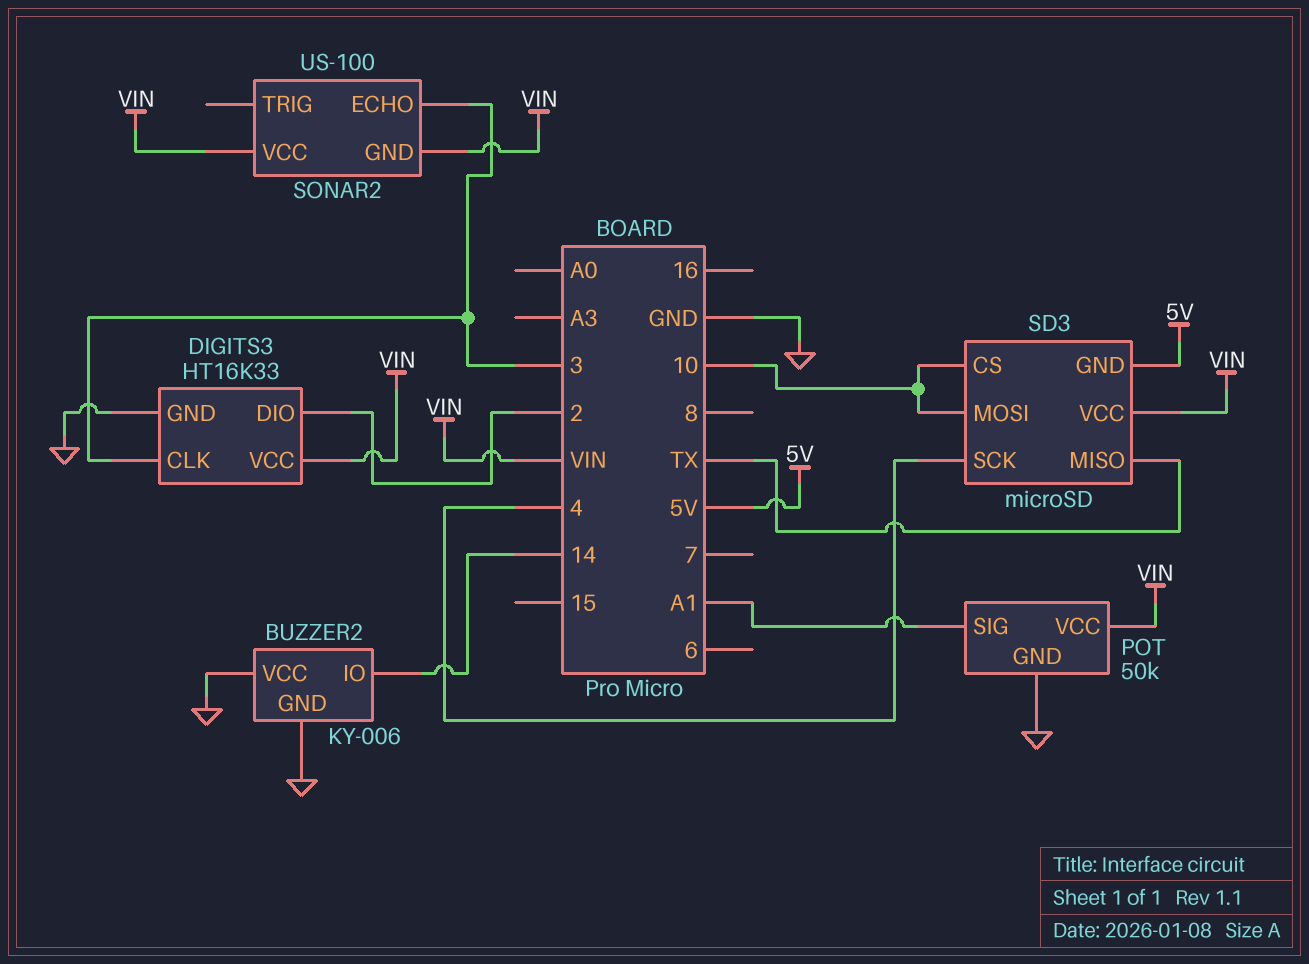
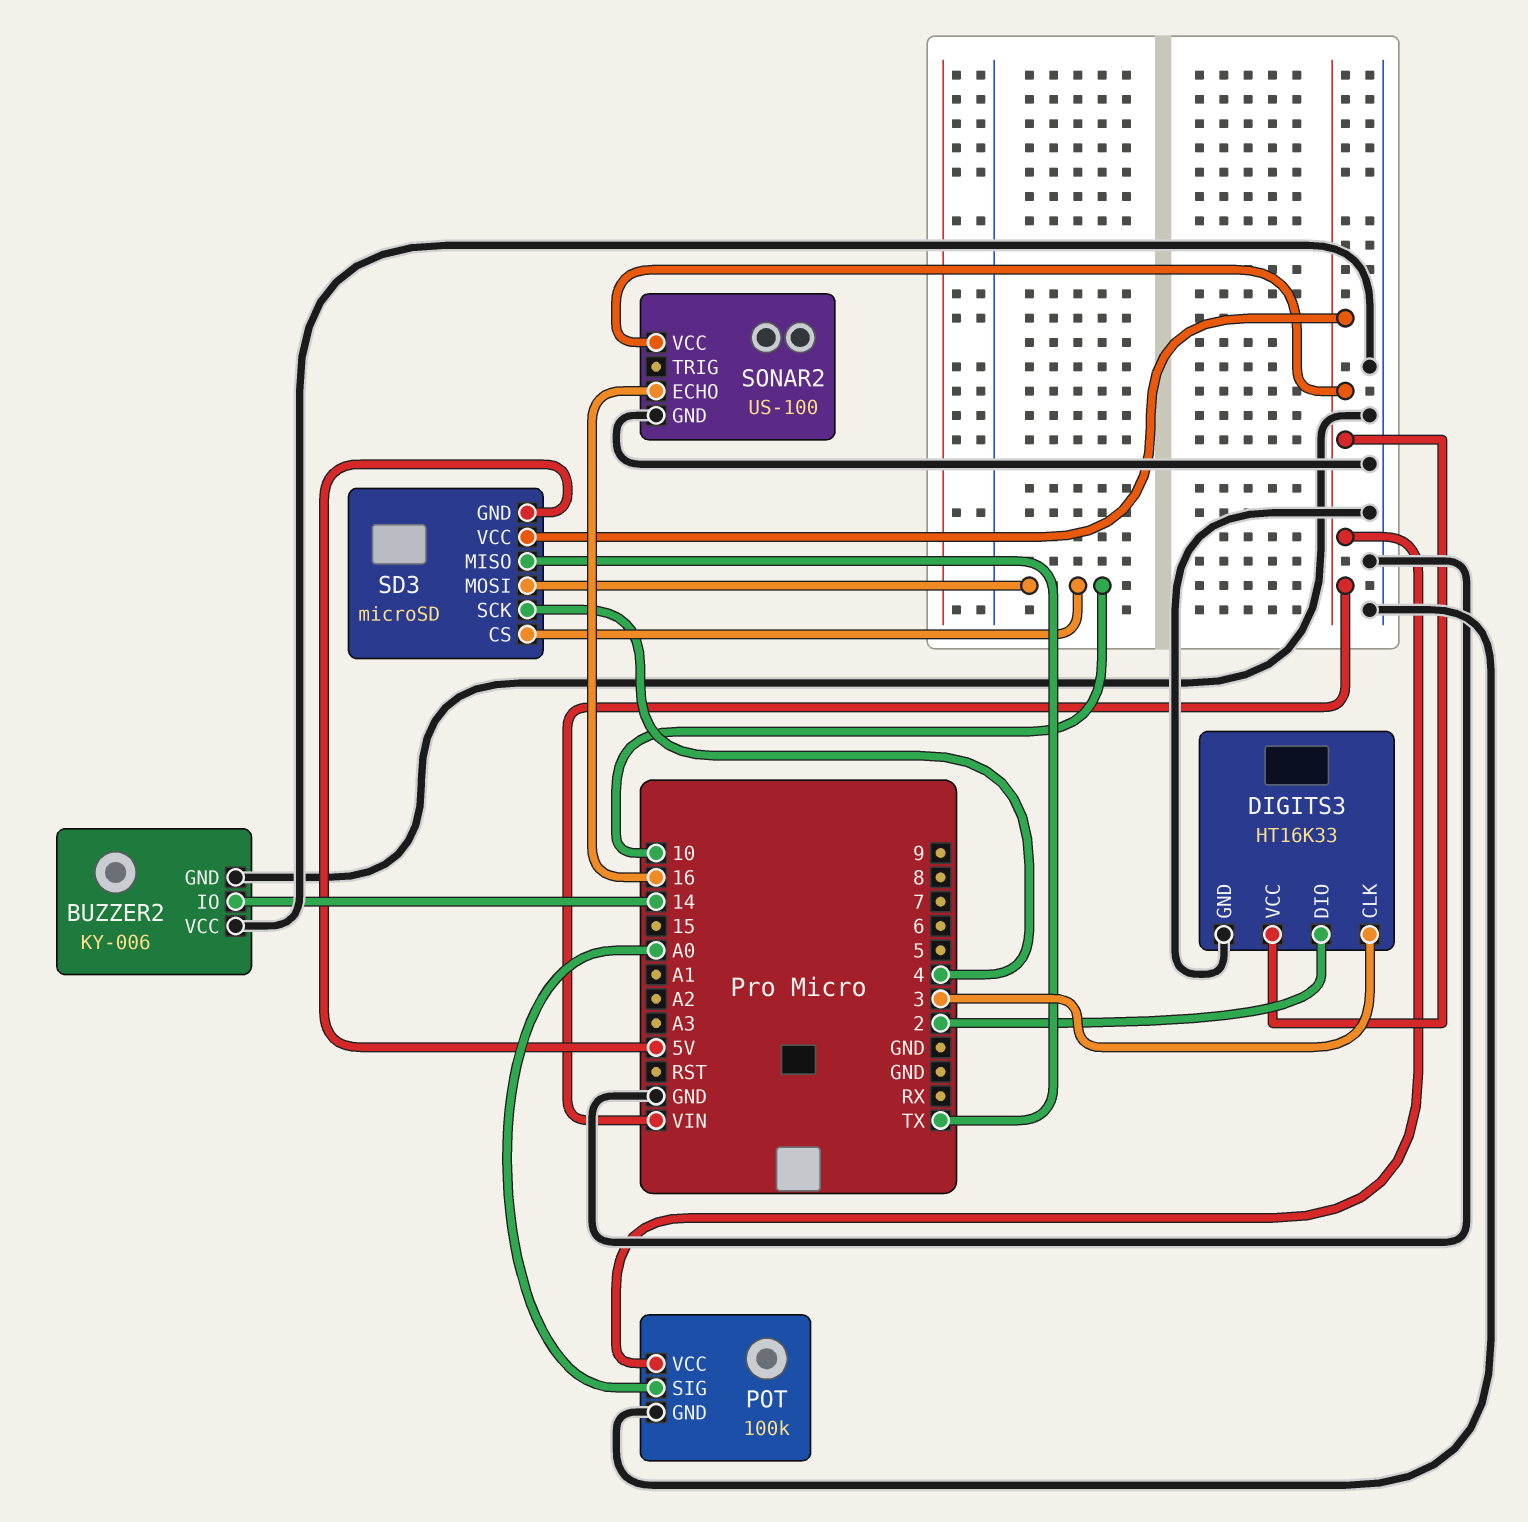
POT: 50k -> 100k
POT pin SIG: A1 -> A0
SONAR2 pin ECHO: 3 -> 16
SONAR2 pin GND: VIN -> GND

